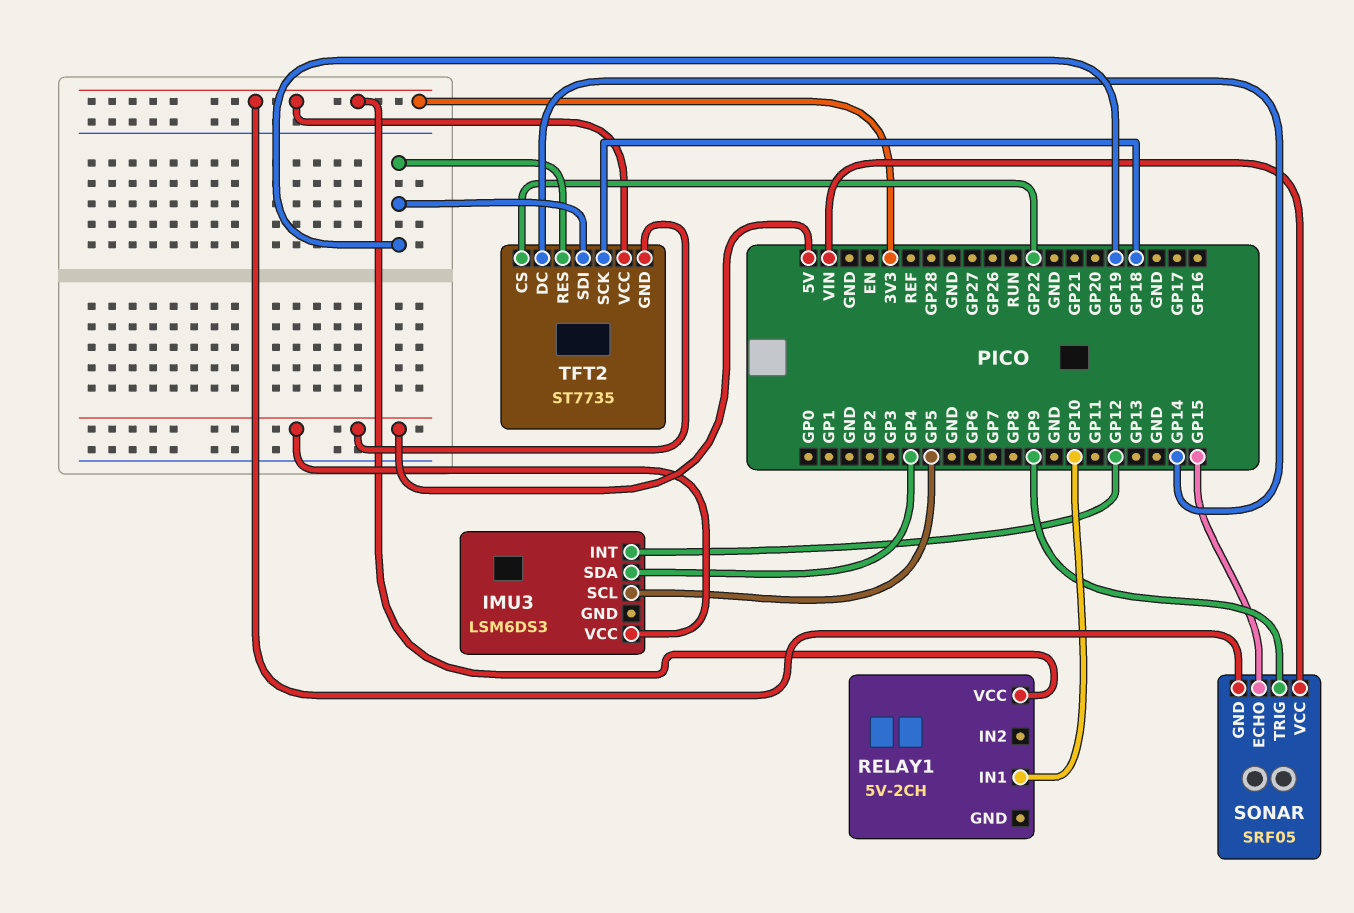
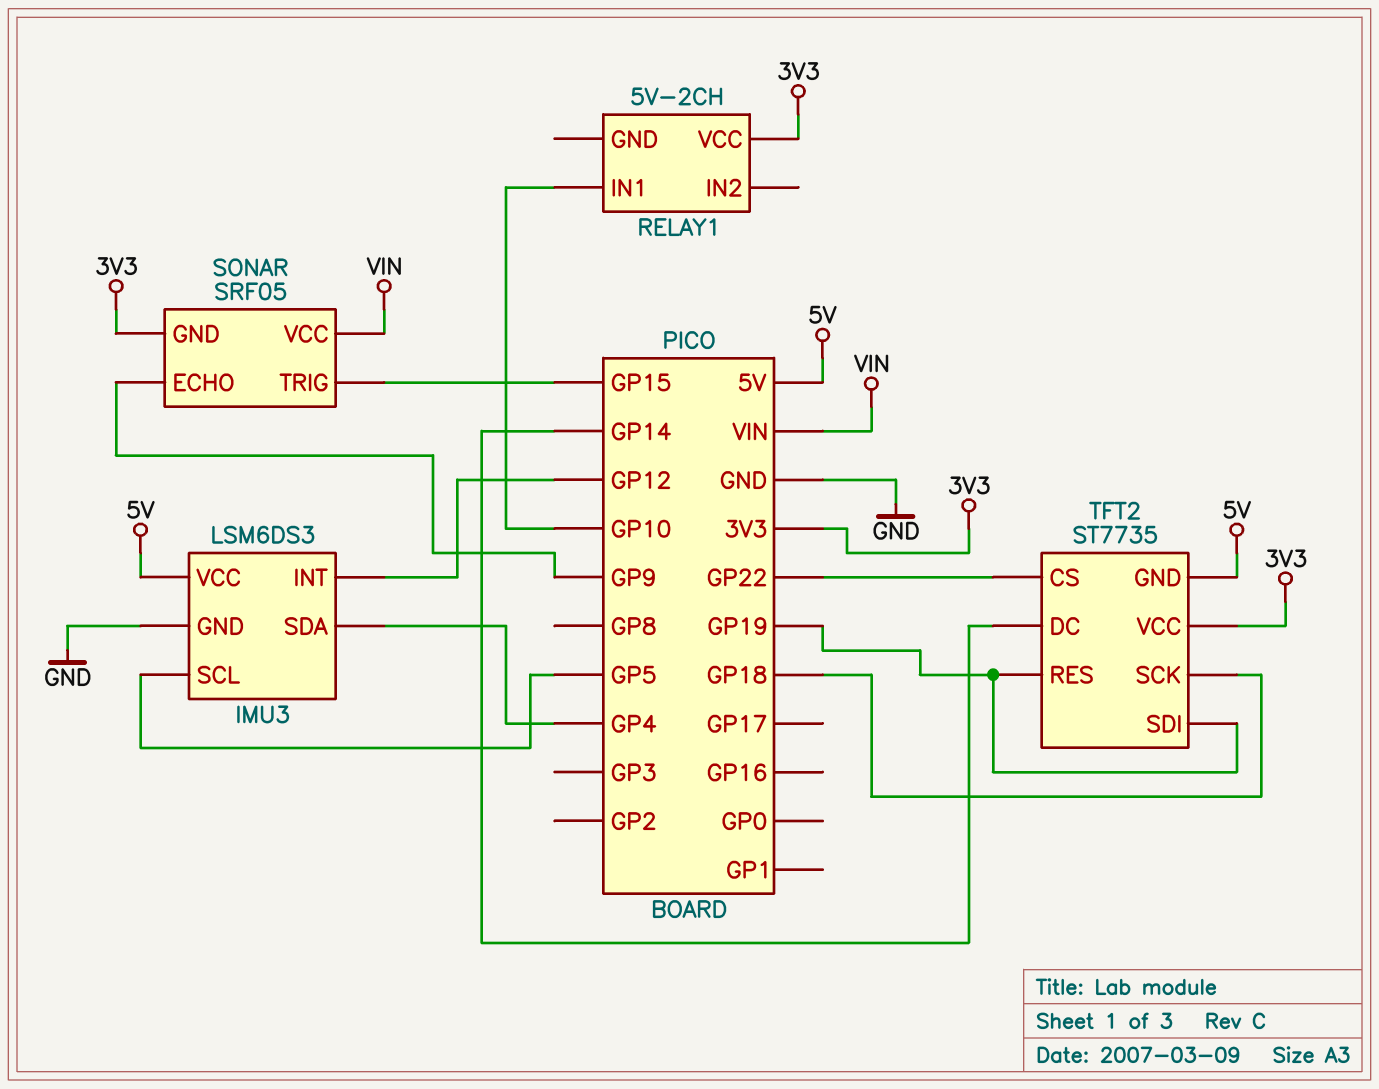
IMU3 pin GND: none -> GND
SONAR pin ECHO: GP15 -> GP9
SONAR pin TRIG: GP9 -> GP15

